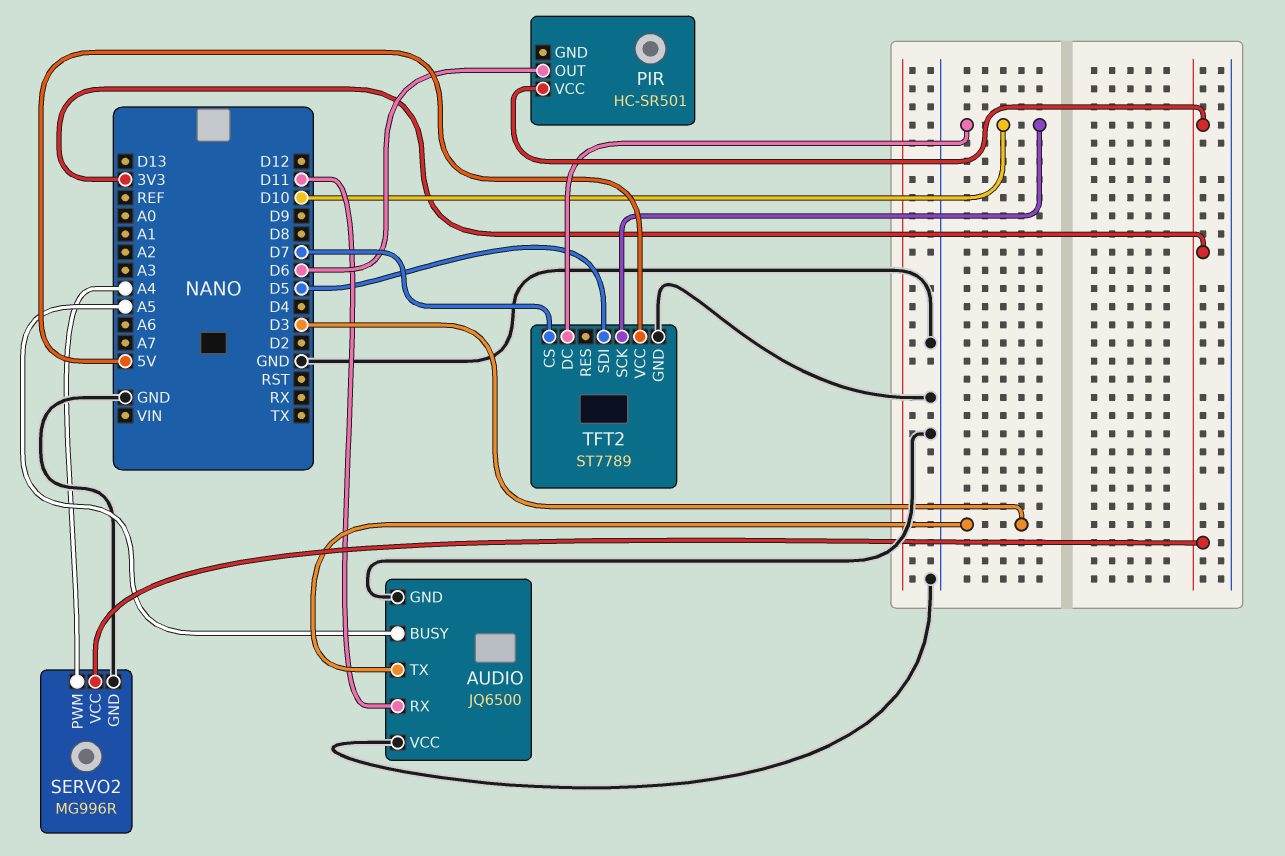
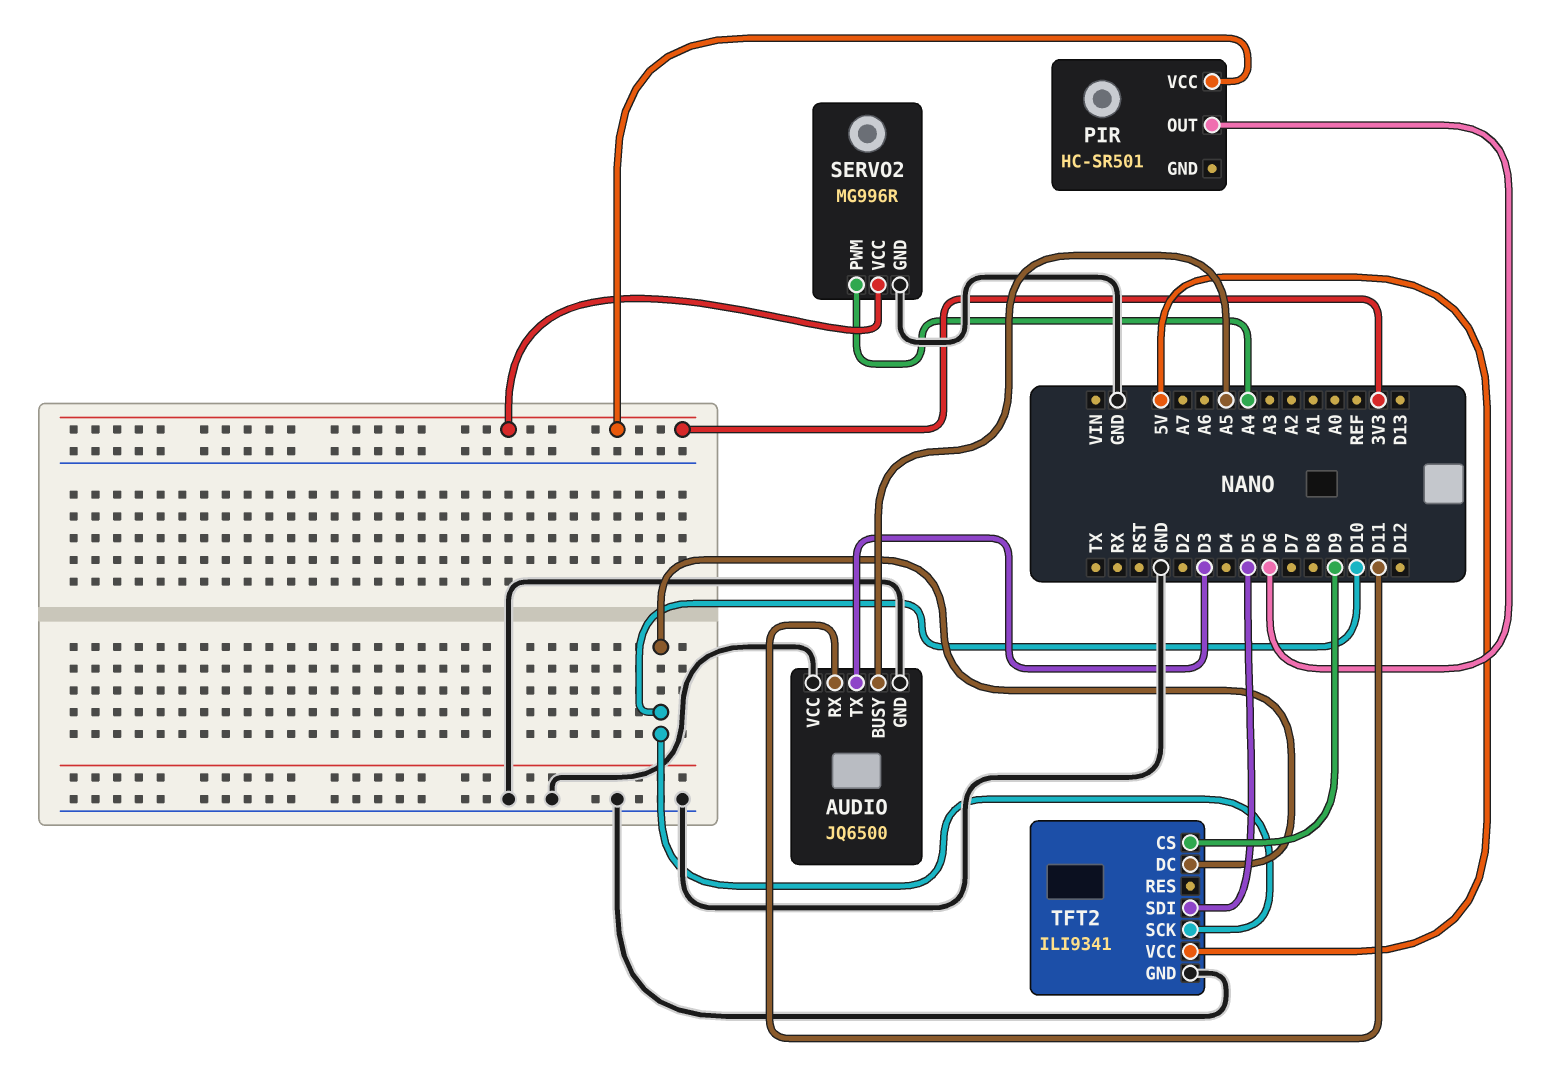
TFT2: ST7789 -> ILI9341
TFT2 pin CS: D7 -> D9

